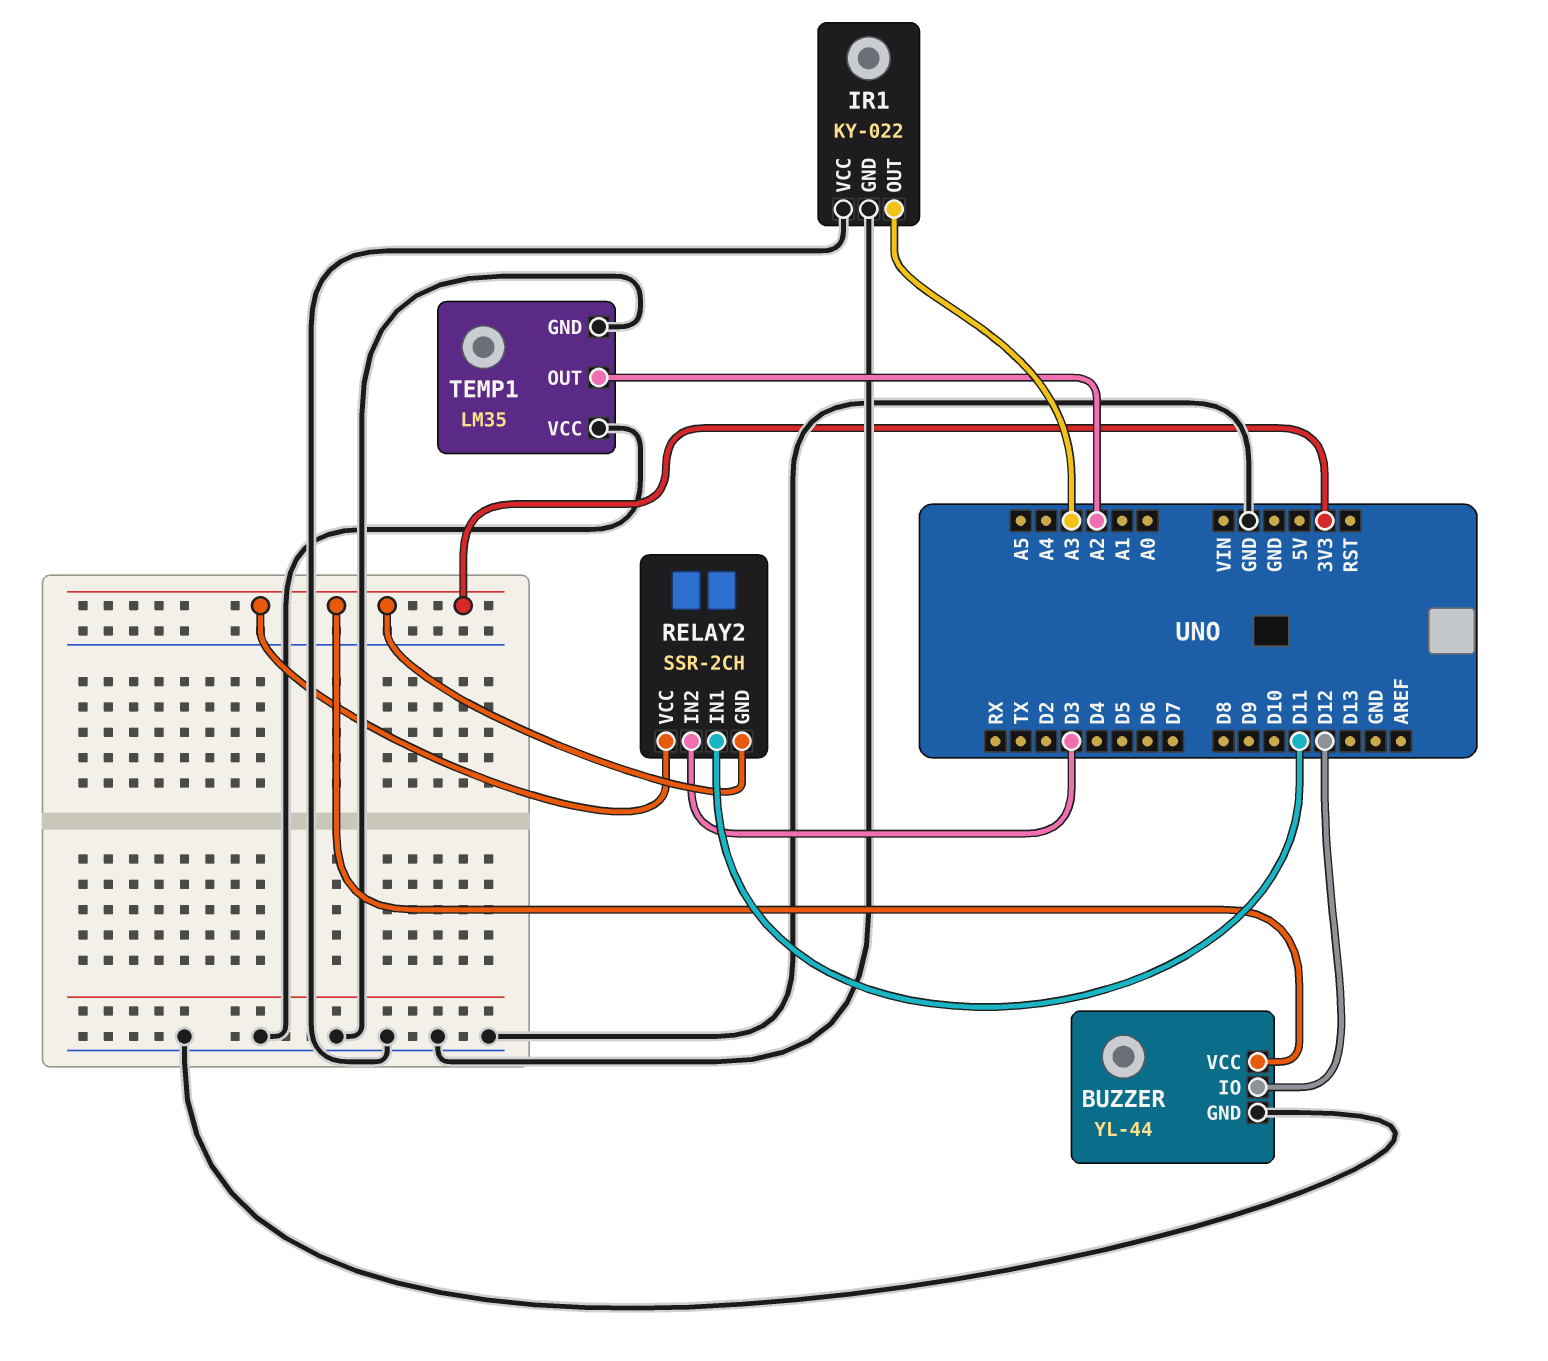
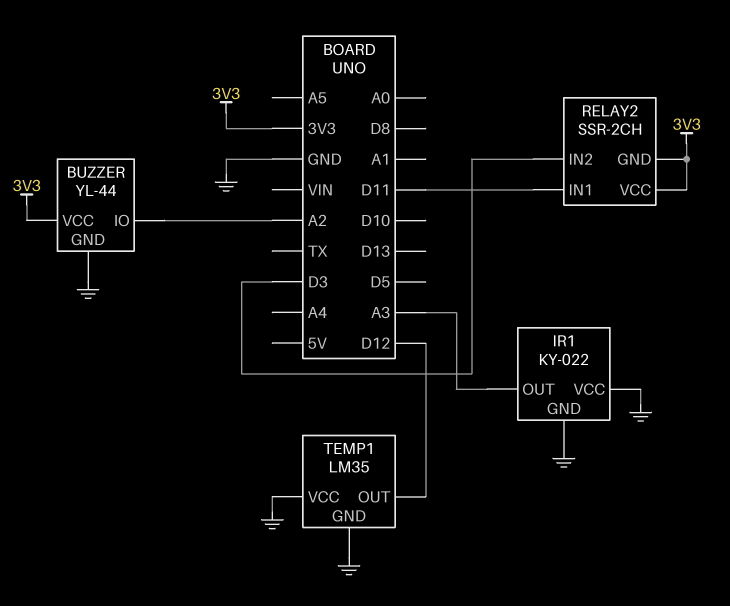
BUZZER pin IO: D12 -> A2
TEMP1 pin OUT: A2 -> D12

